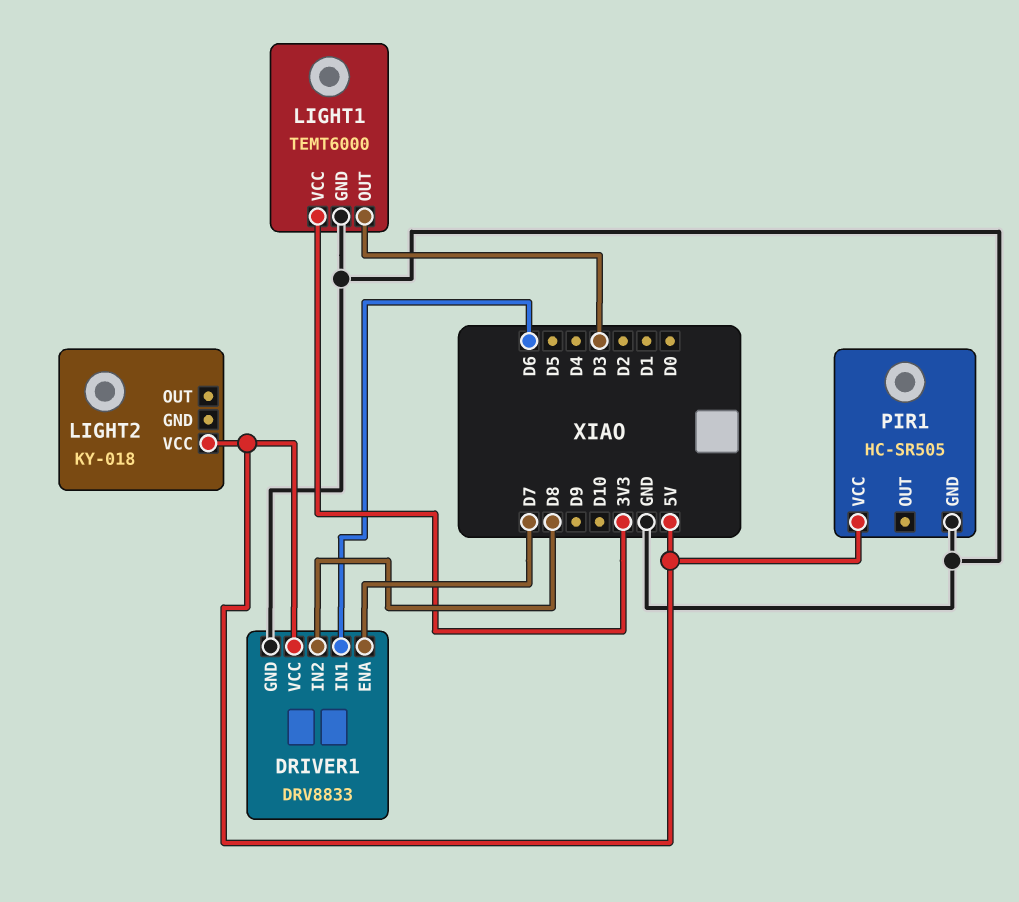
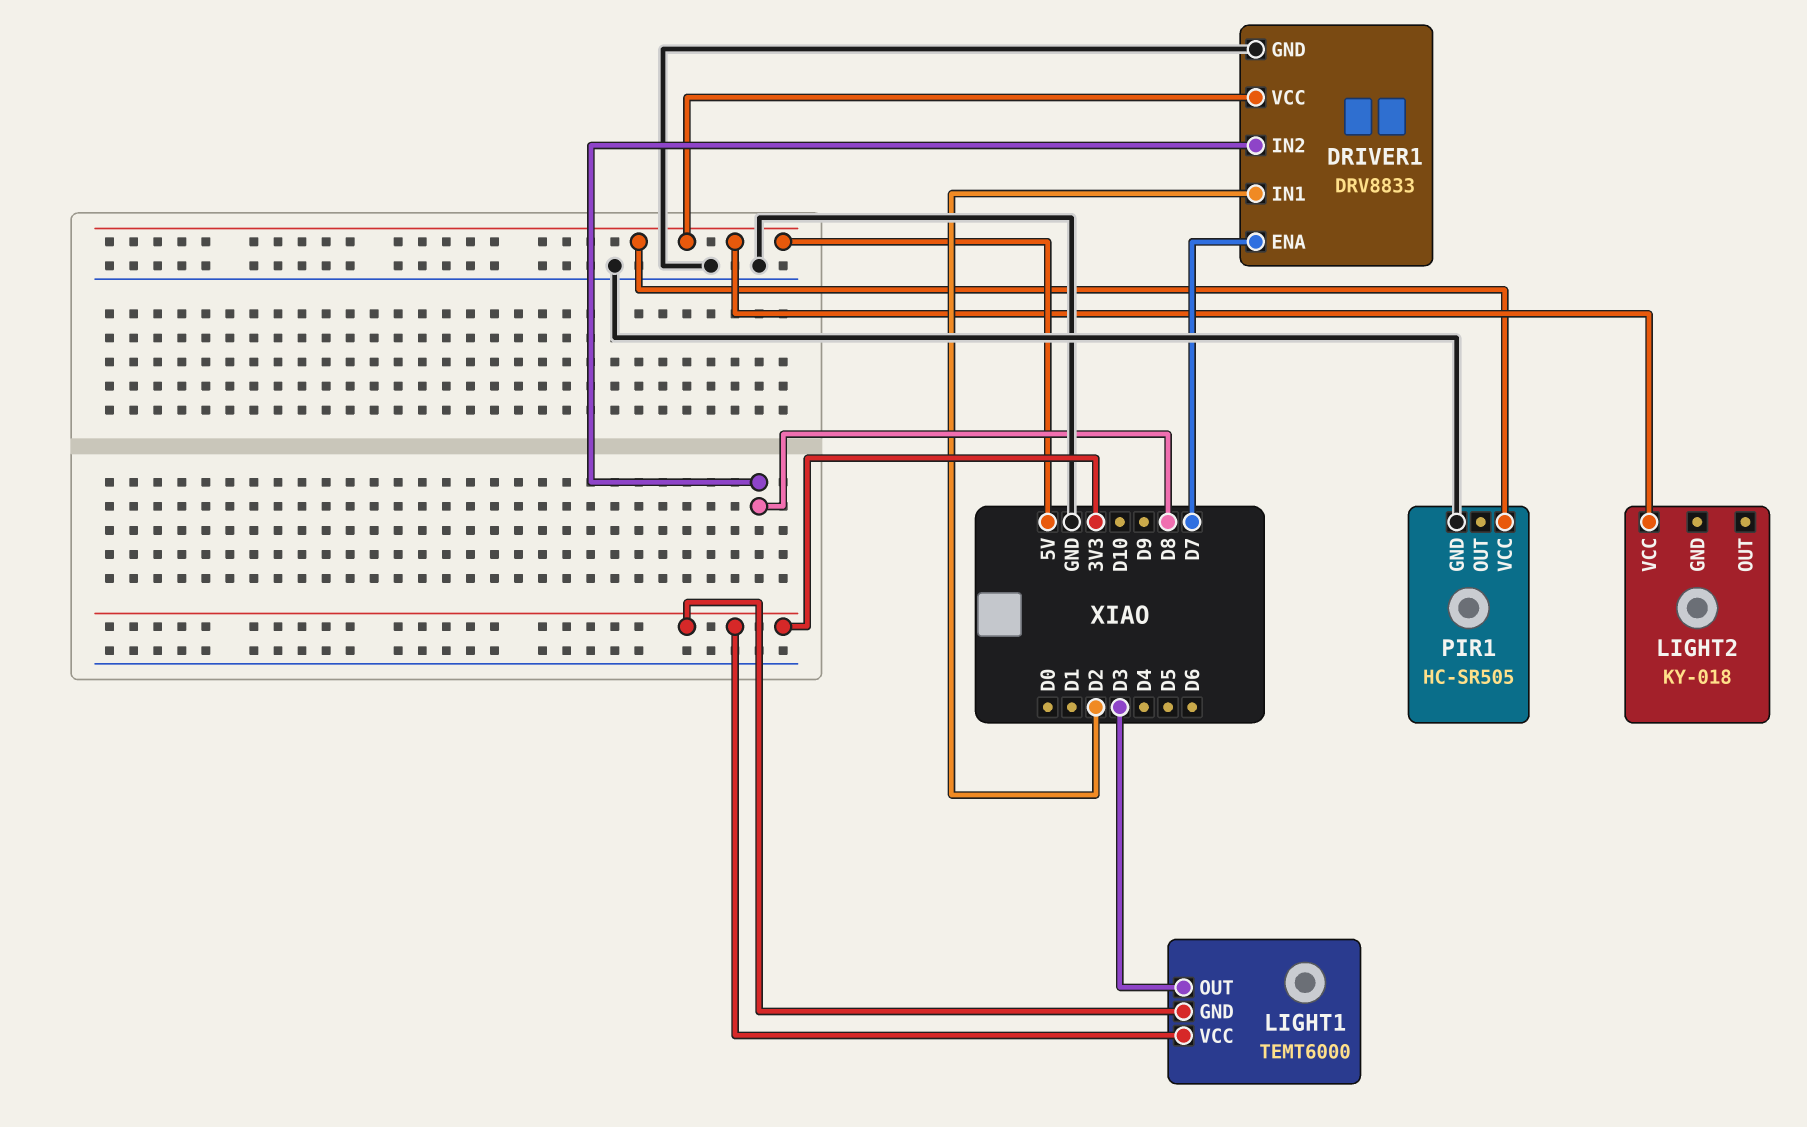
DRIVER1 pin IN1: D6 -> D2
LIGHT1 pin GND: GND -> 3V3

